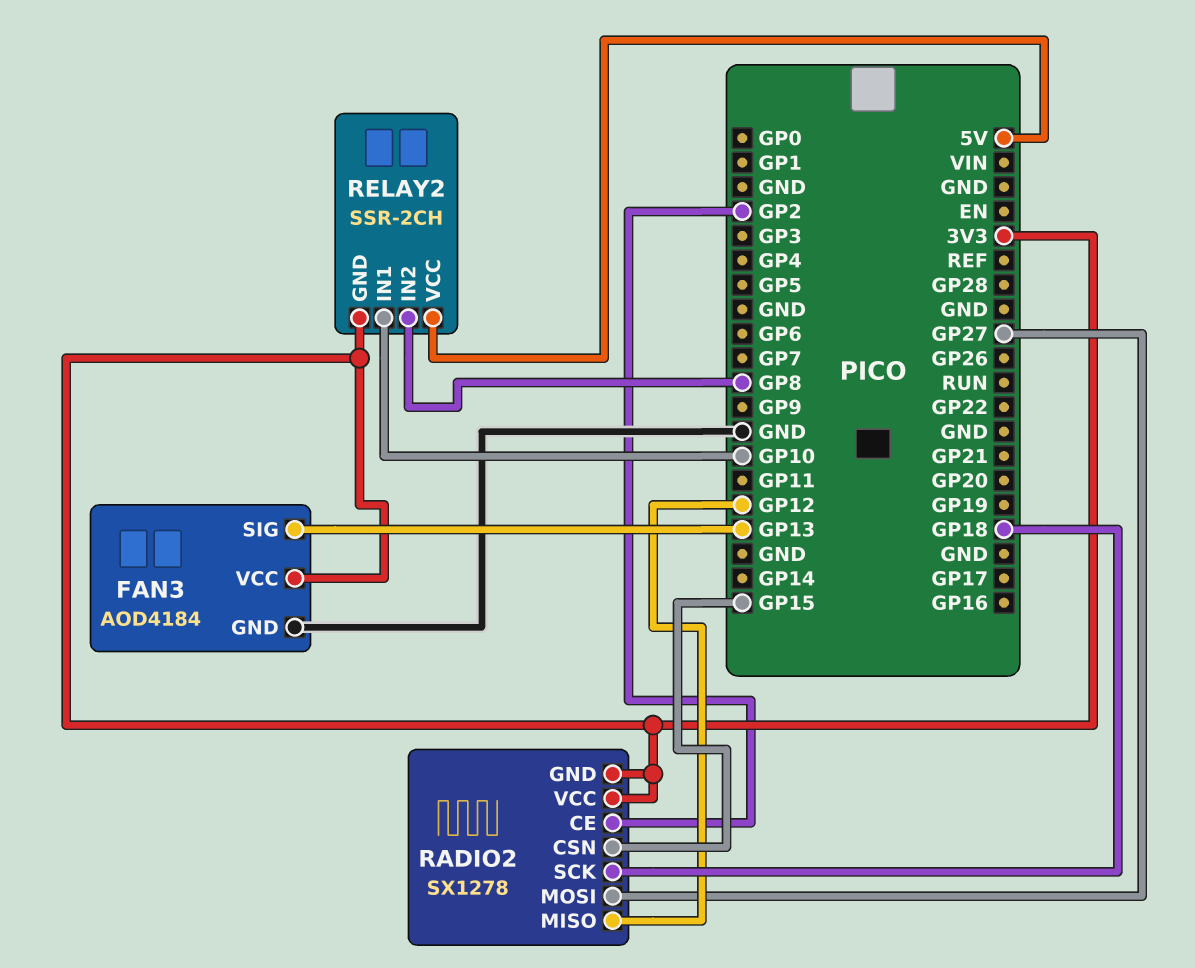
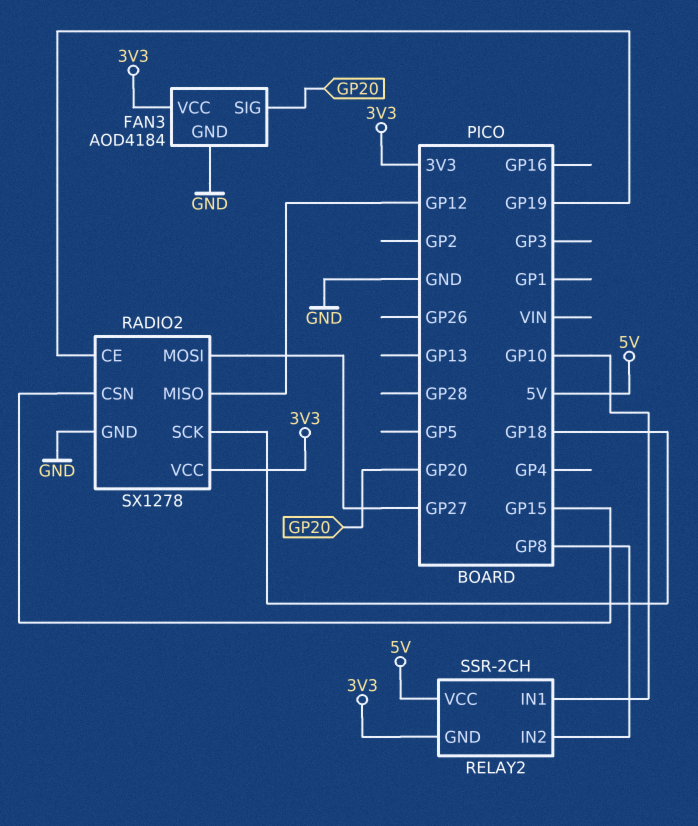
FAN3 pin SIG: GP13 -> GP20
RADIO2 pin CE: GP2 -> GP19
RADIO2 pin GND: 3V3 -> GND

